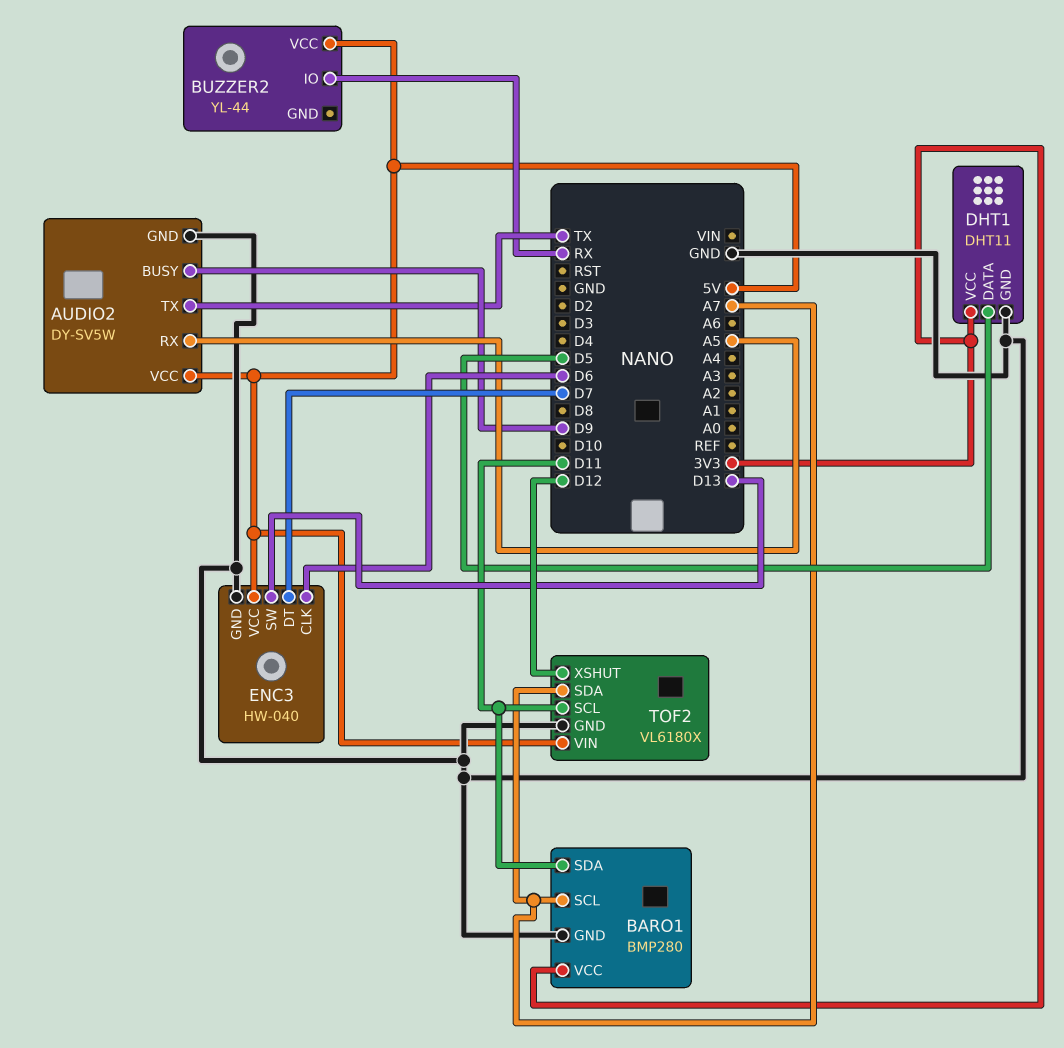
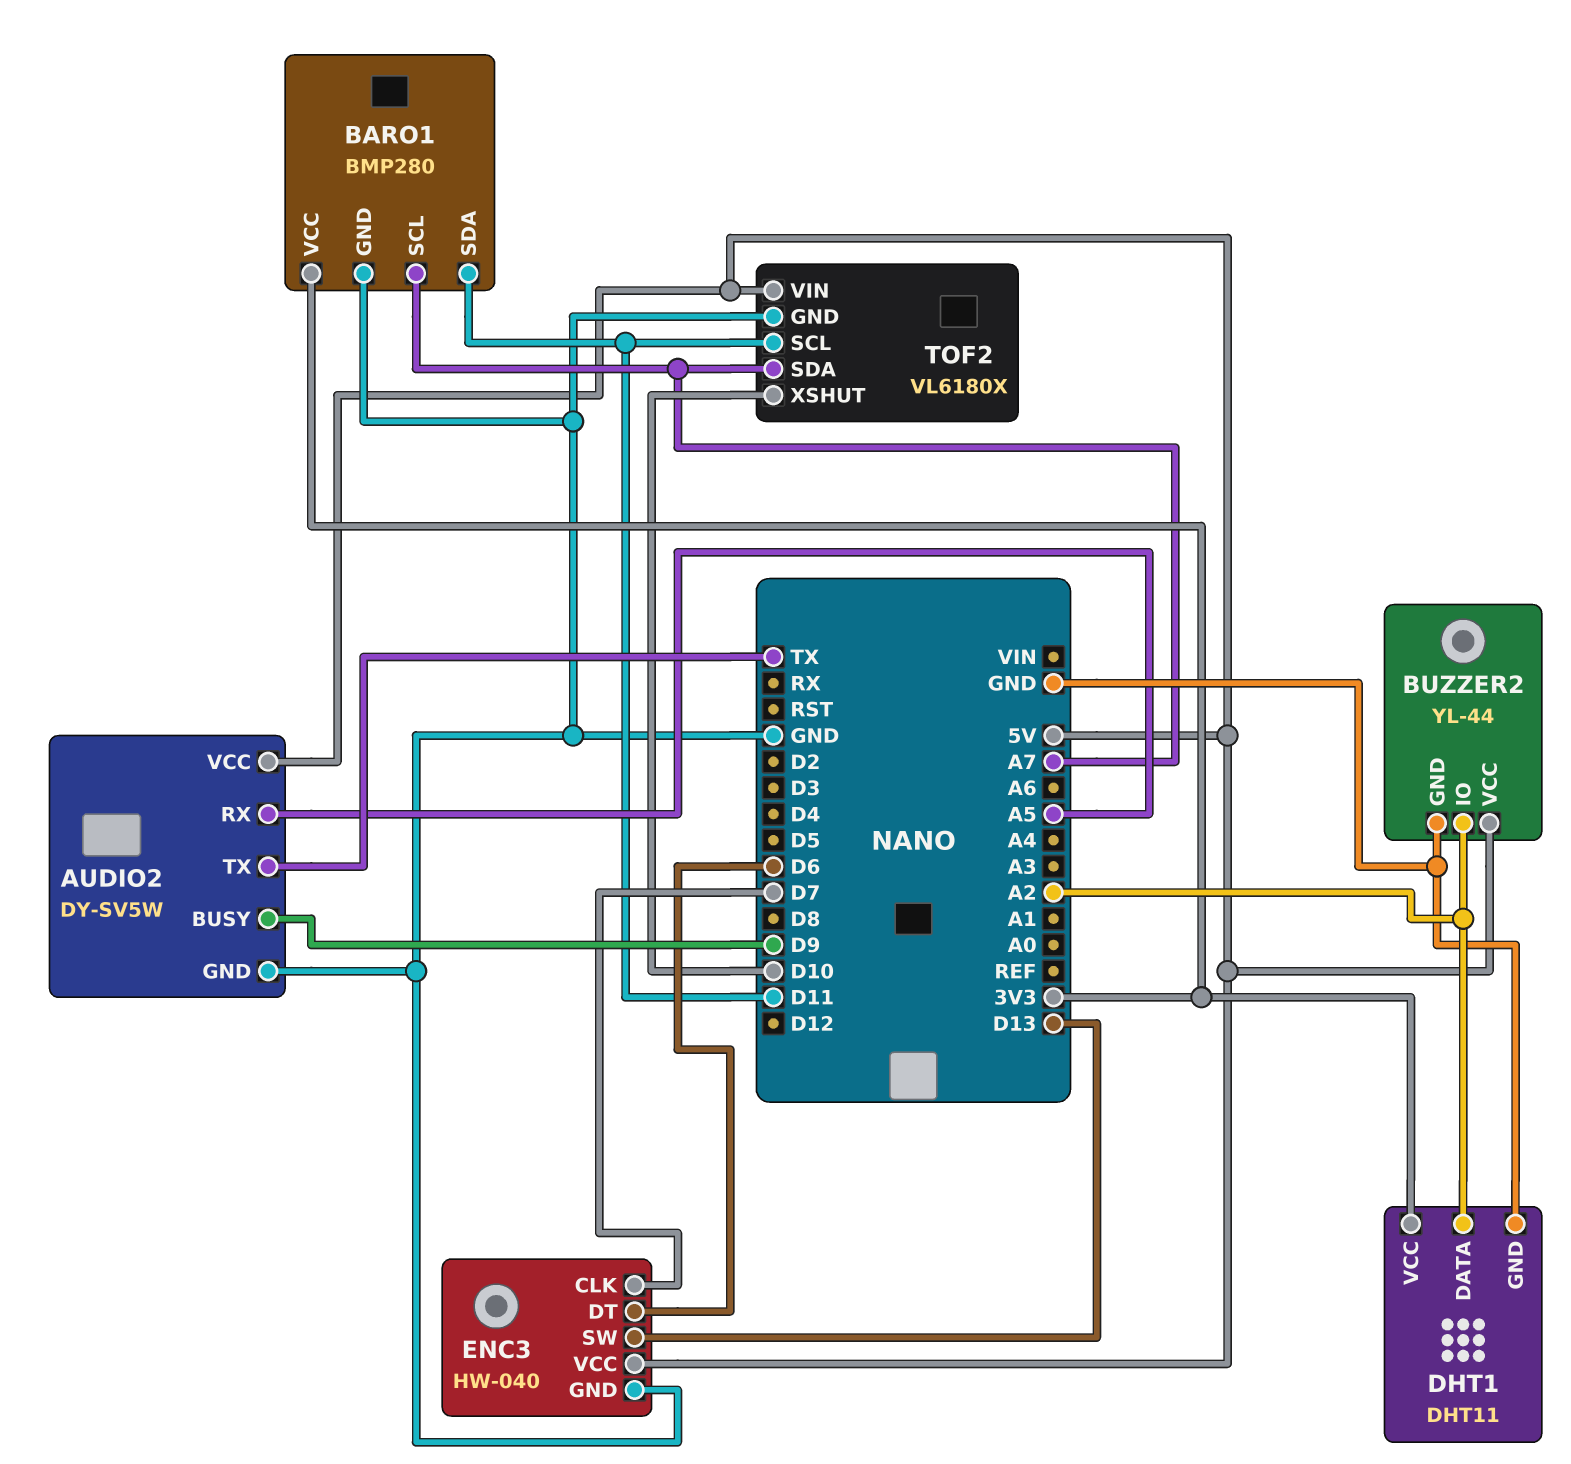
BUZZER2 pin GND: none -> GND
BUZZER2 pin IO: RX -> A2
DHT1 pin DATA: D5 -> A2
ENC3 pin CLK: D6 -> D7
ENC3 pin DT: D7 -> D6
TOF2 pin XSHUT: D12 -> D10

